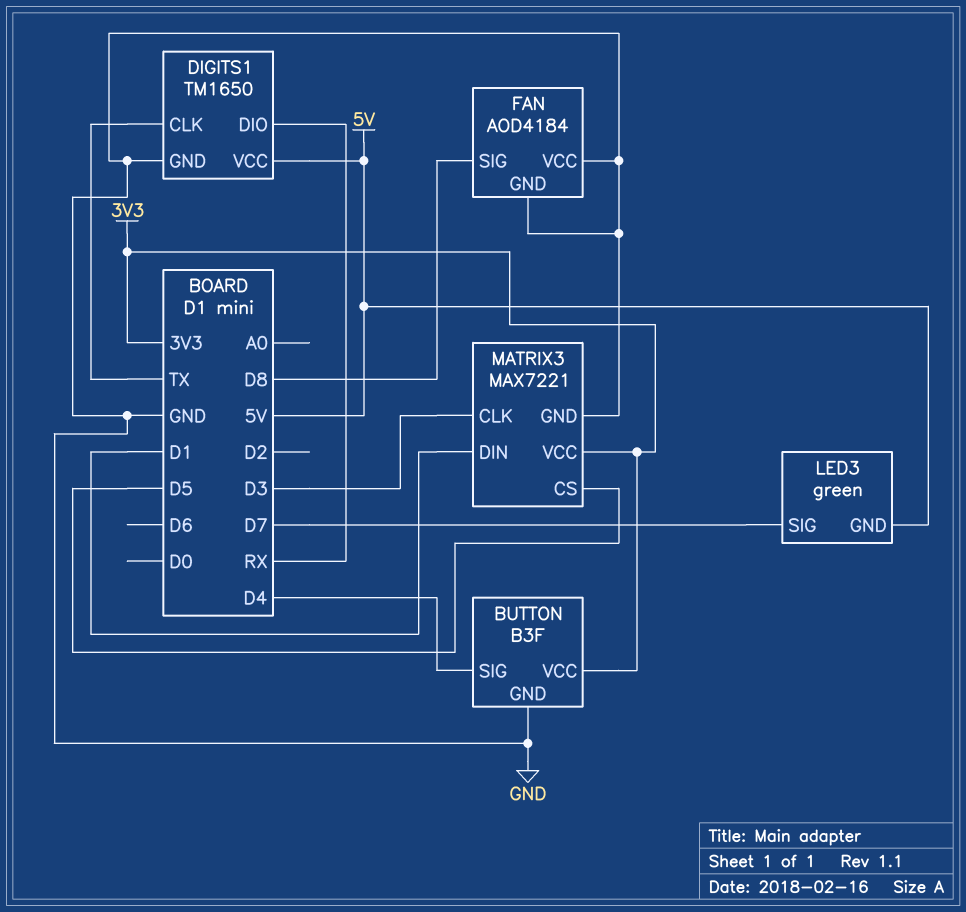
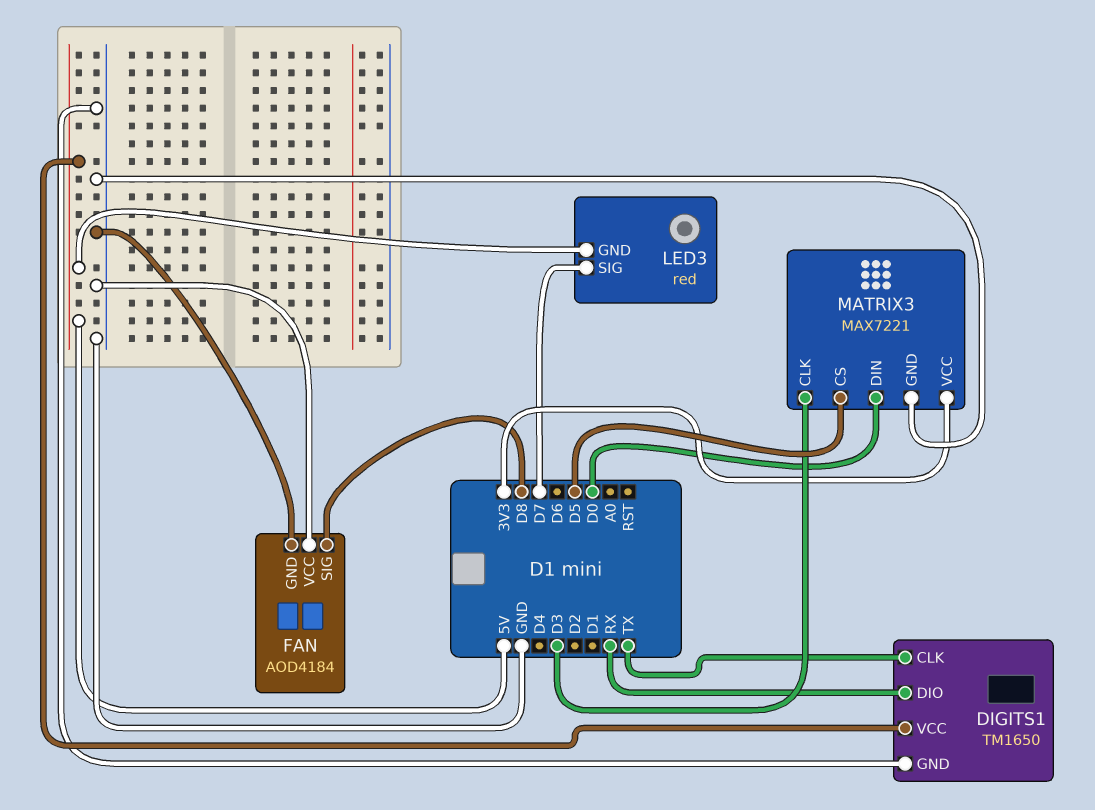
BUTTON: B3F -> none
BUTTON pin GND: GND -> none
BUTTON pin SIG: D4 -> none
BUTTON pin VCC: 3V3 -> none
LED3: green -> red
MATRIX3 pin DIN: D1 -> D0

